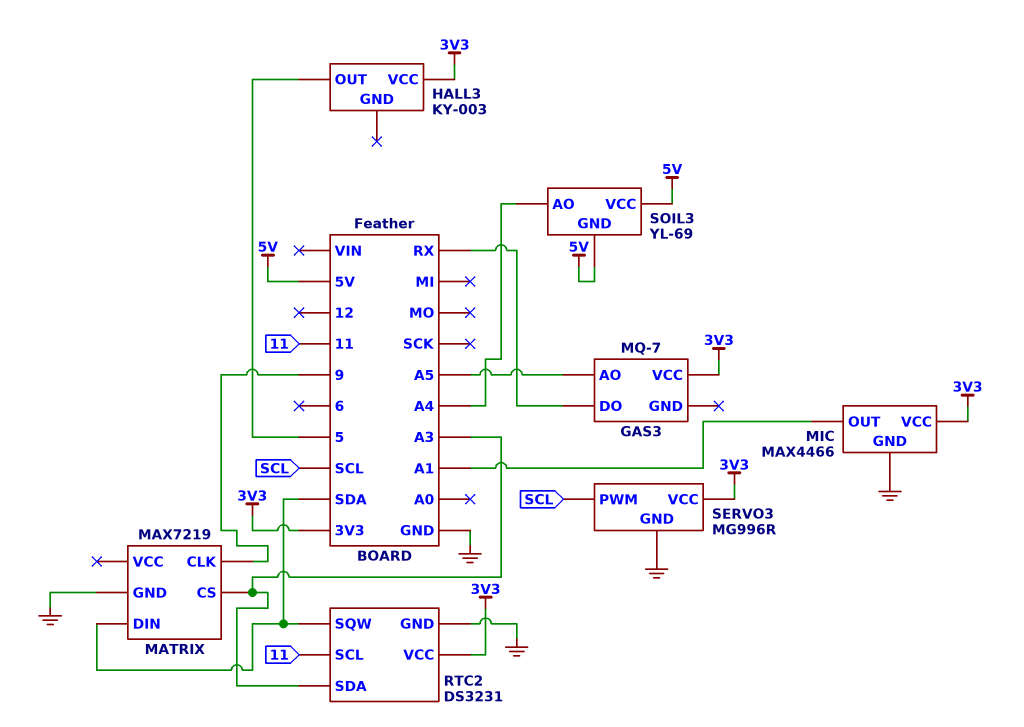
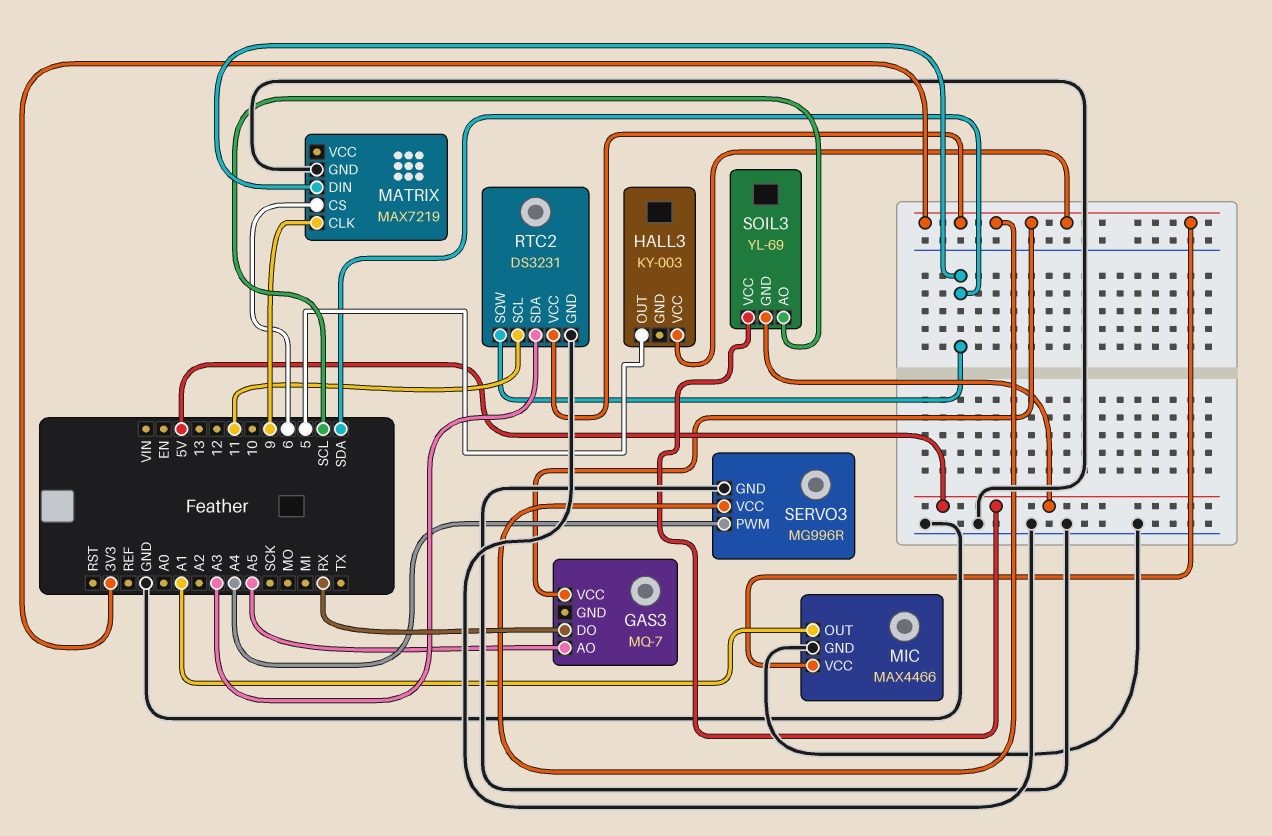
MATRIX pin CS: A3 -> 6
SERVO3 pin PWM: SCL -> A4
SOIL3 pin AO: A4 -> SCL

